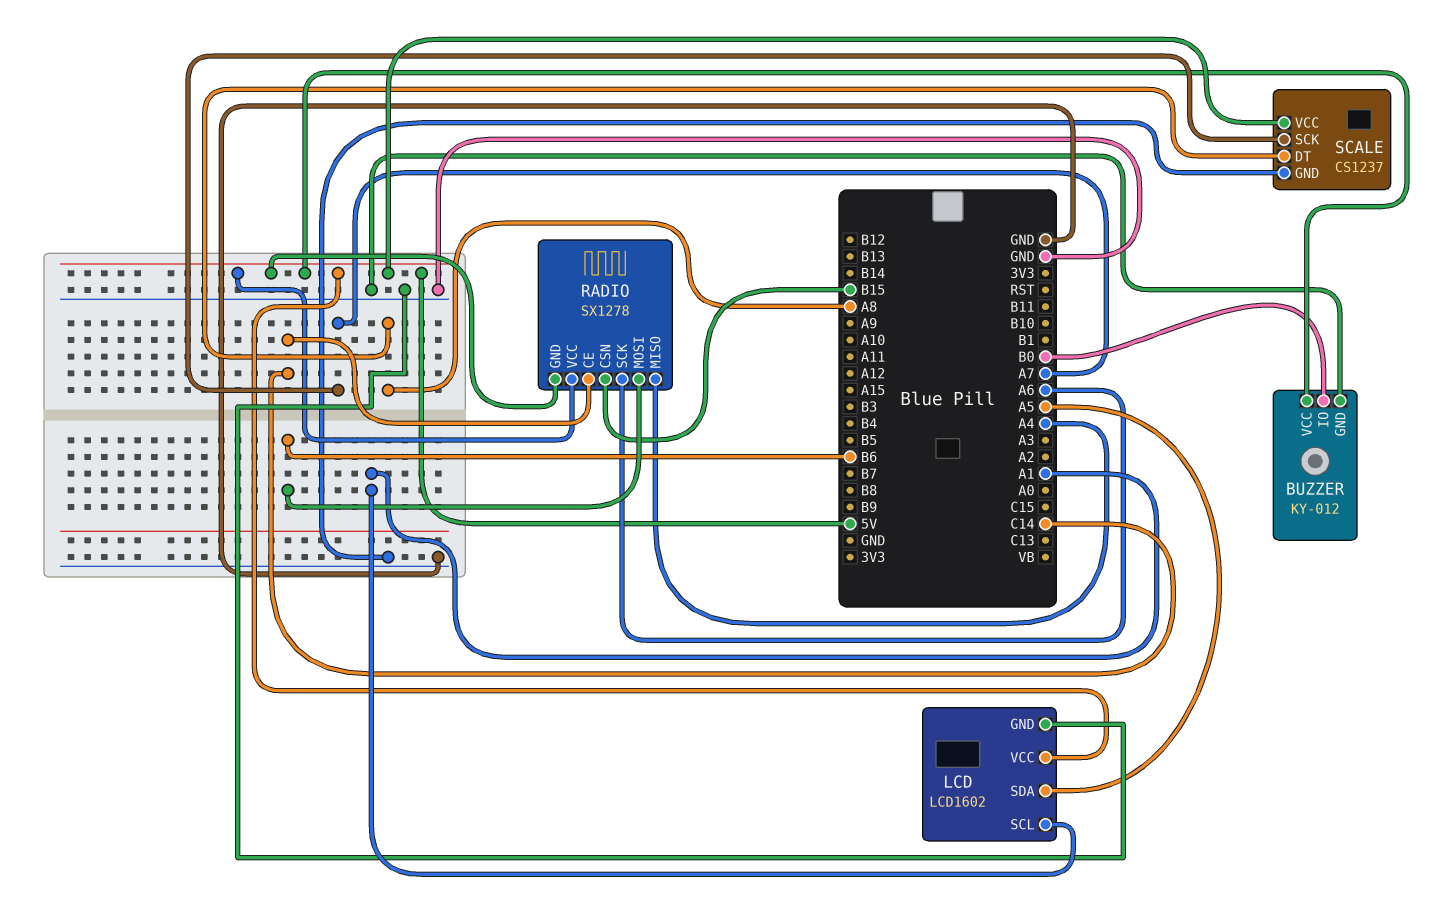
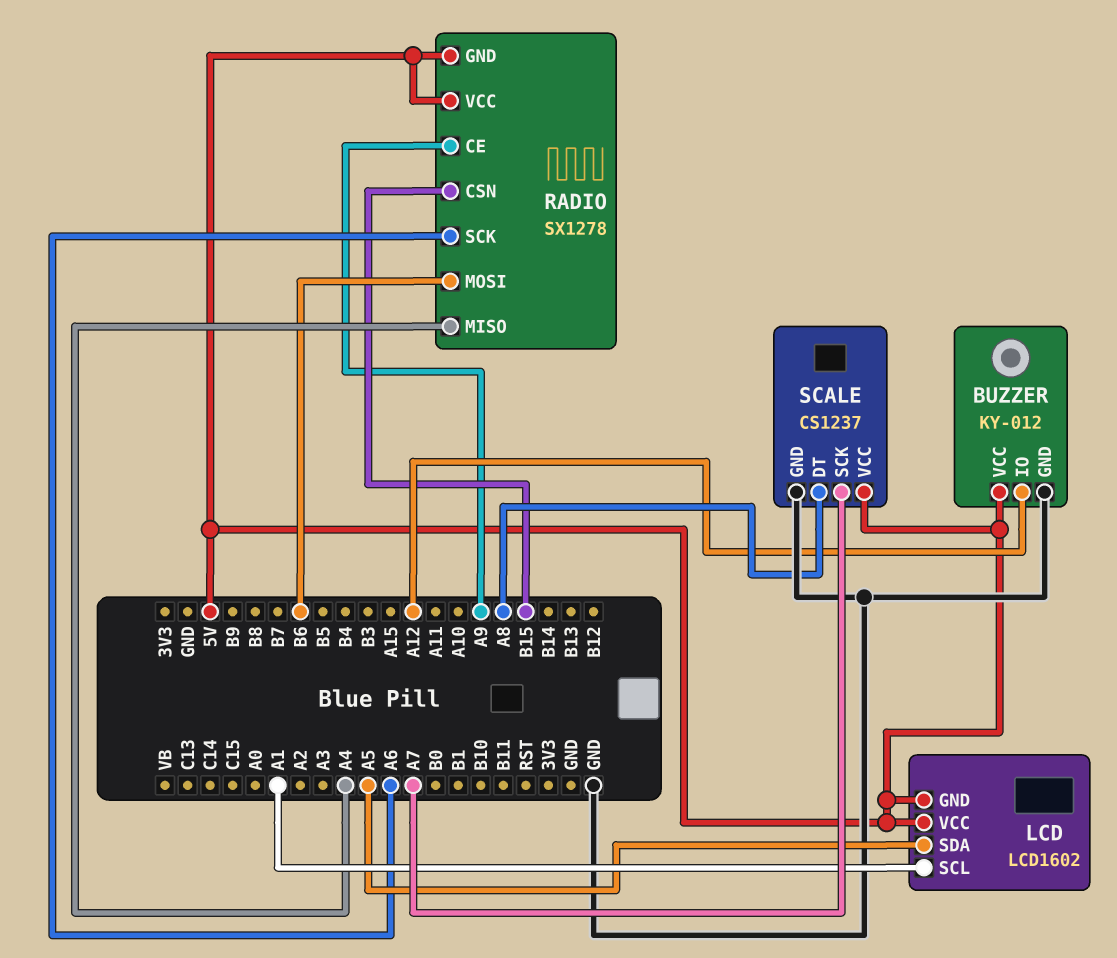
BUZZER pin IO: B0 -> A12
LCD pin GND: GND -> 5V
RADIO pin CE: C14 -> A9

